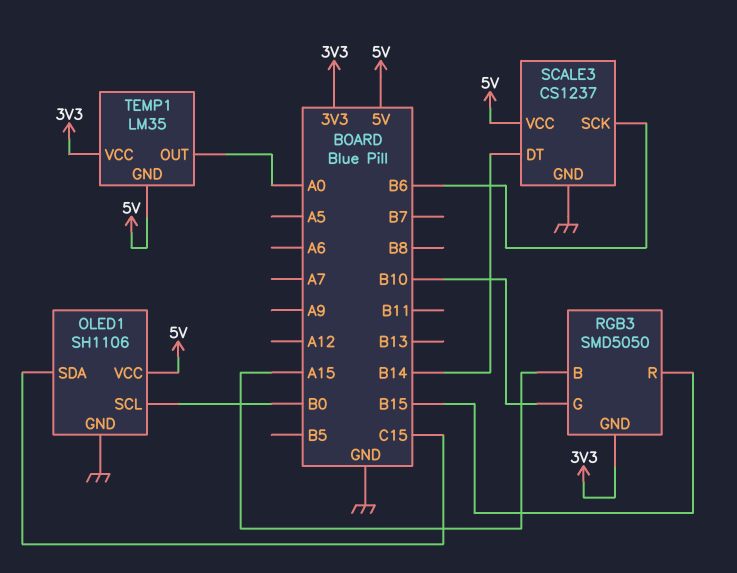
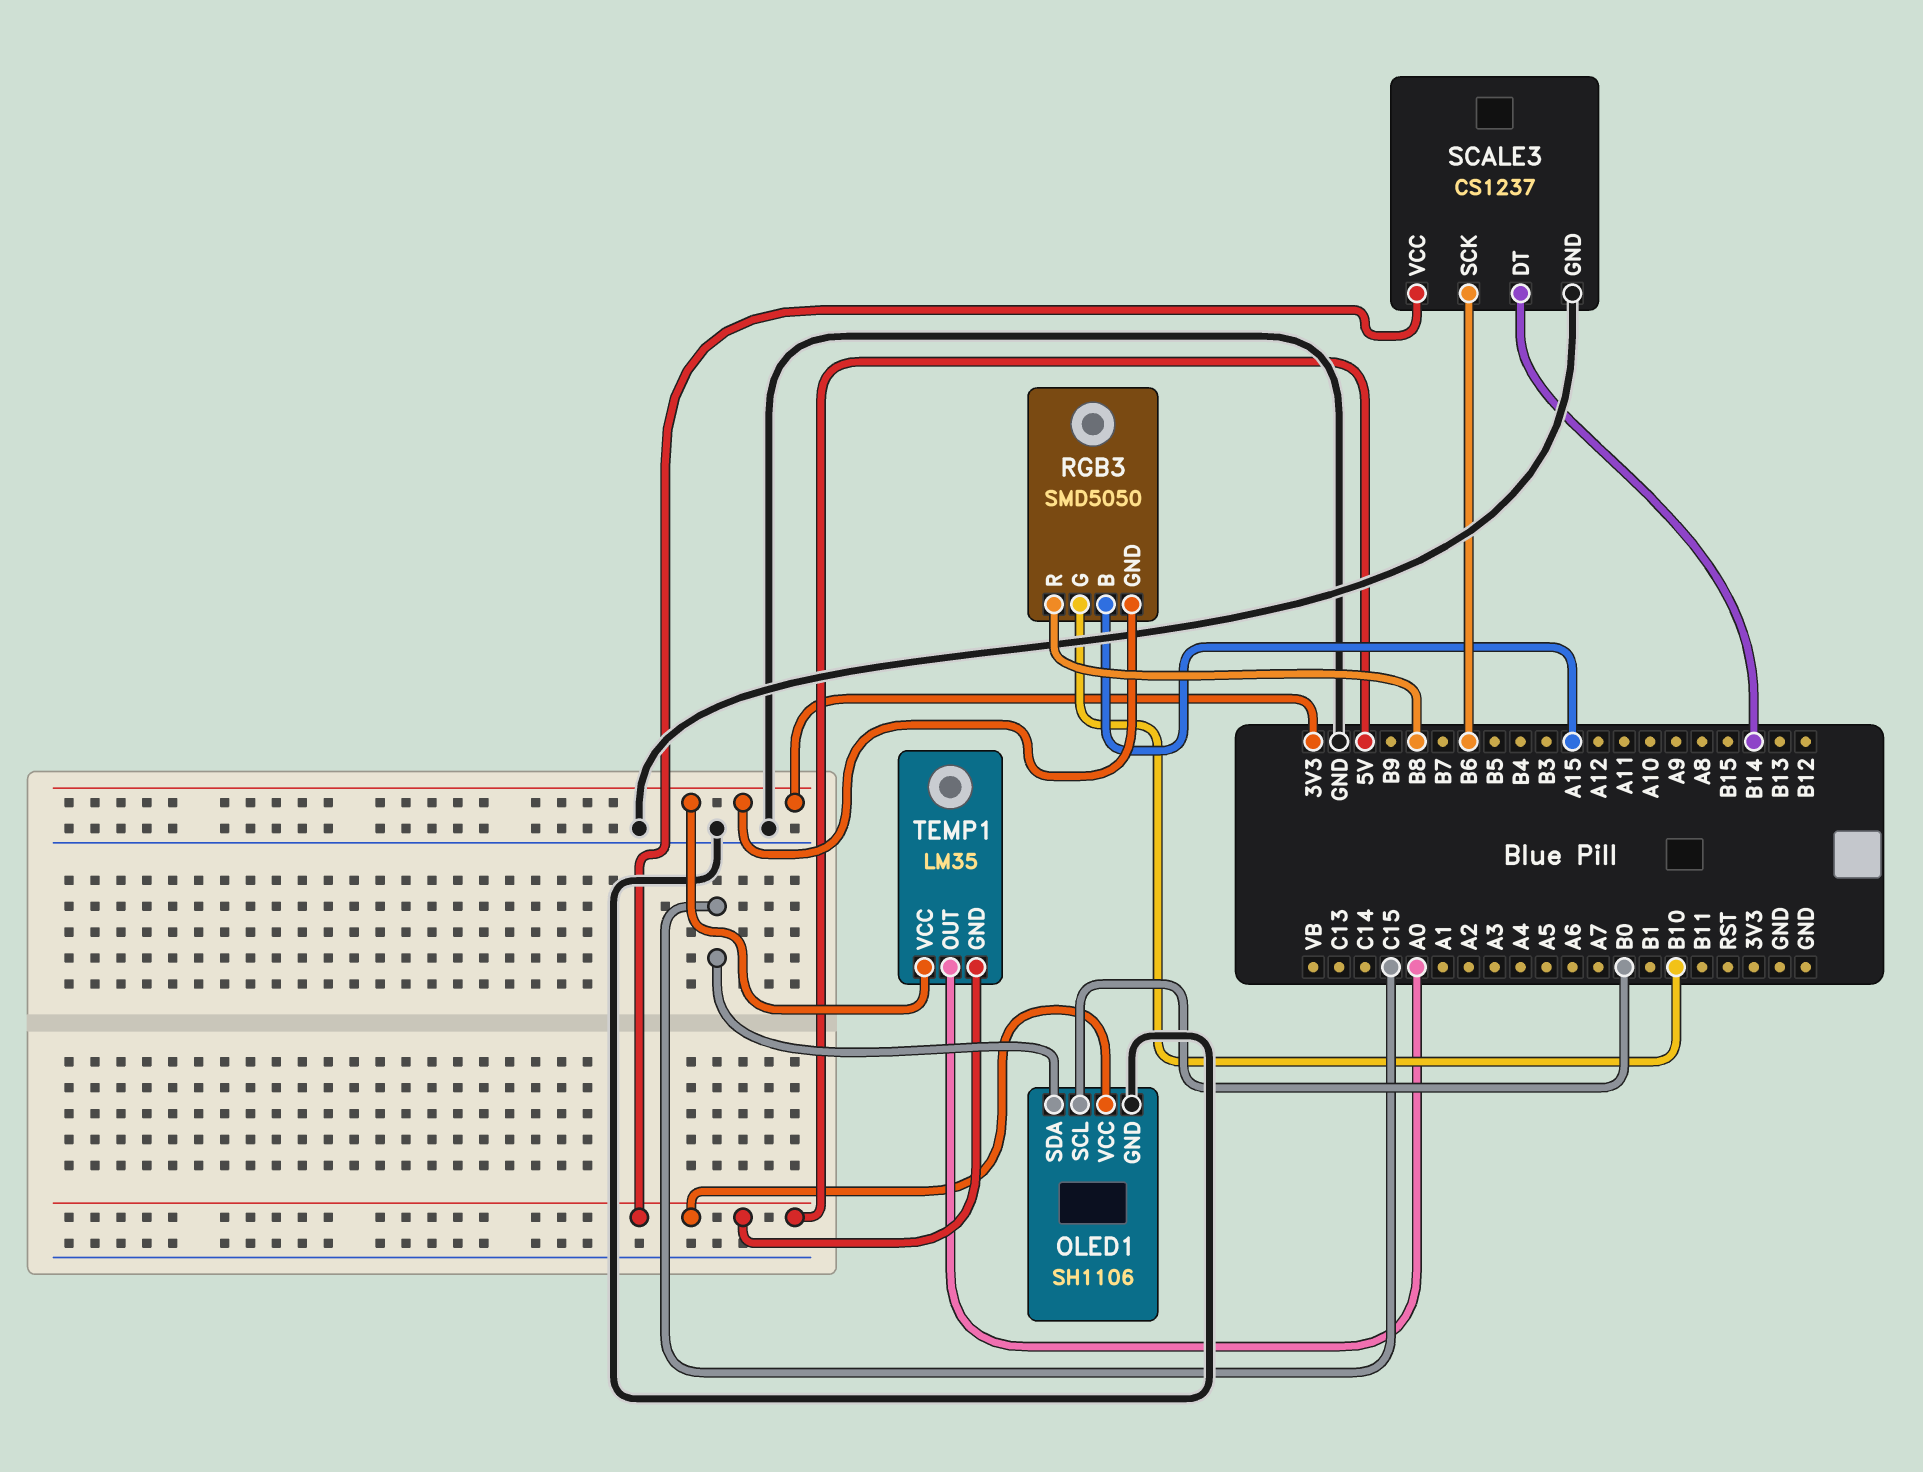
RGB3 pin R: B15 -> B8

